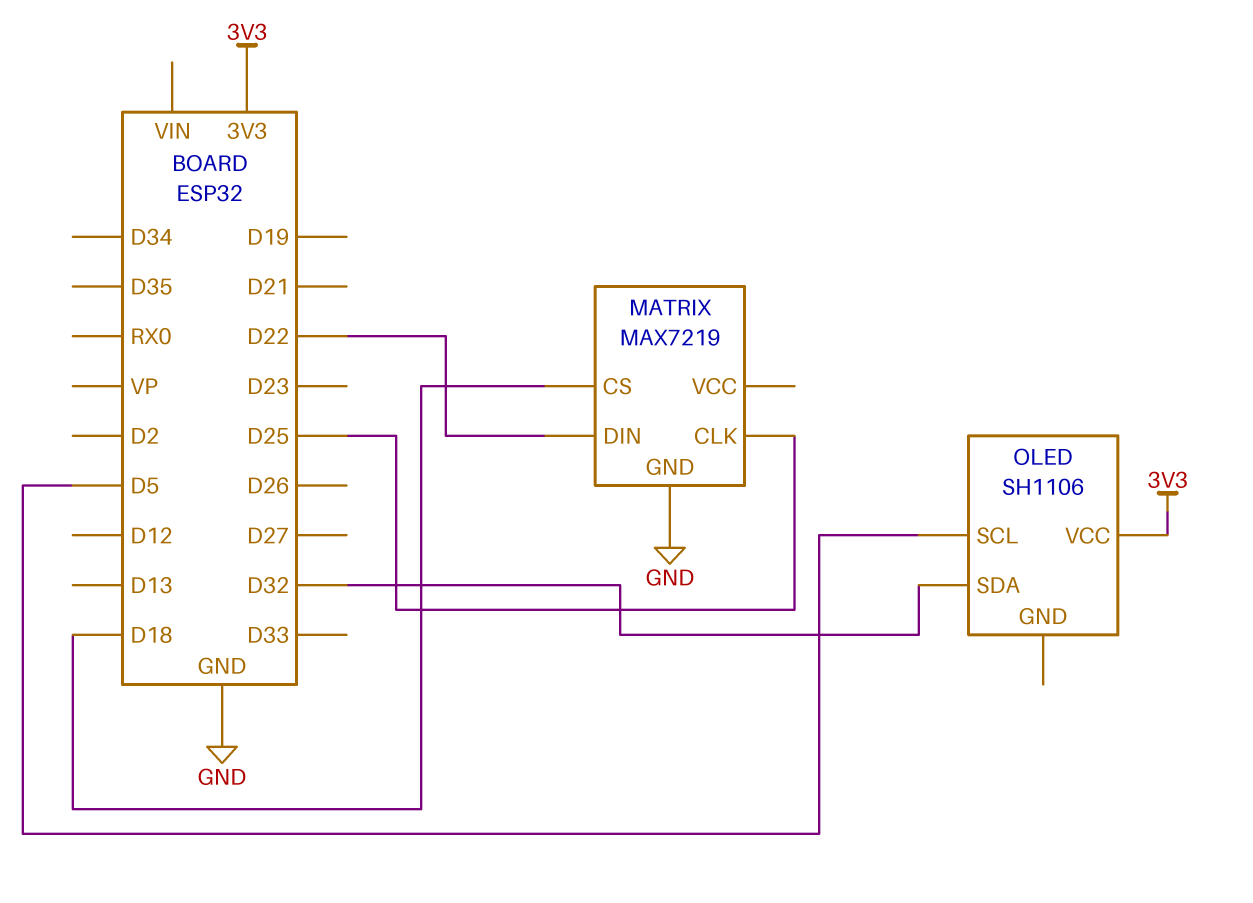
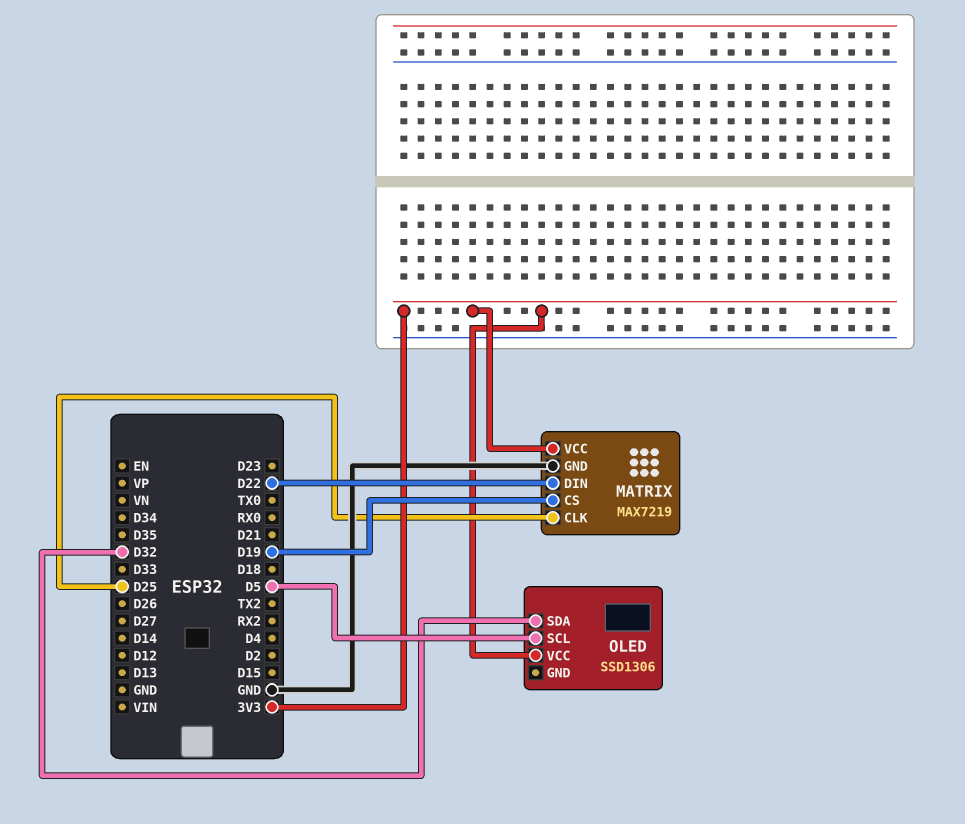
MATRIX pin CS: D18 -> D19
MATRIX pin VCC: none -> 3V3
OLED: SH1106 -> SSD1306

